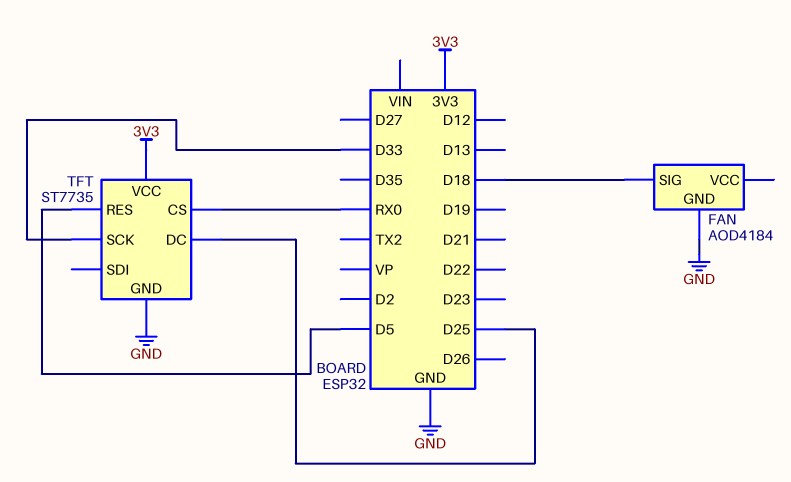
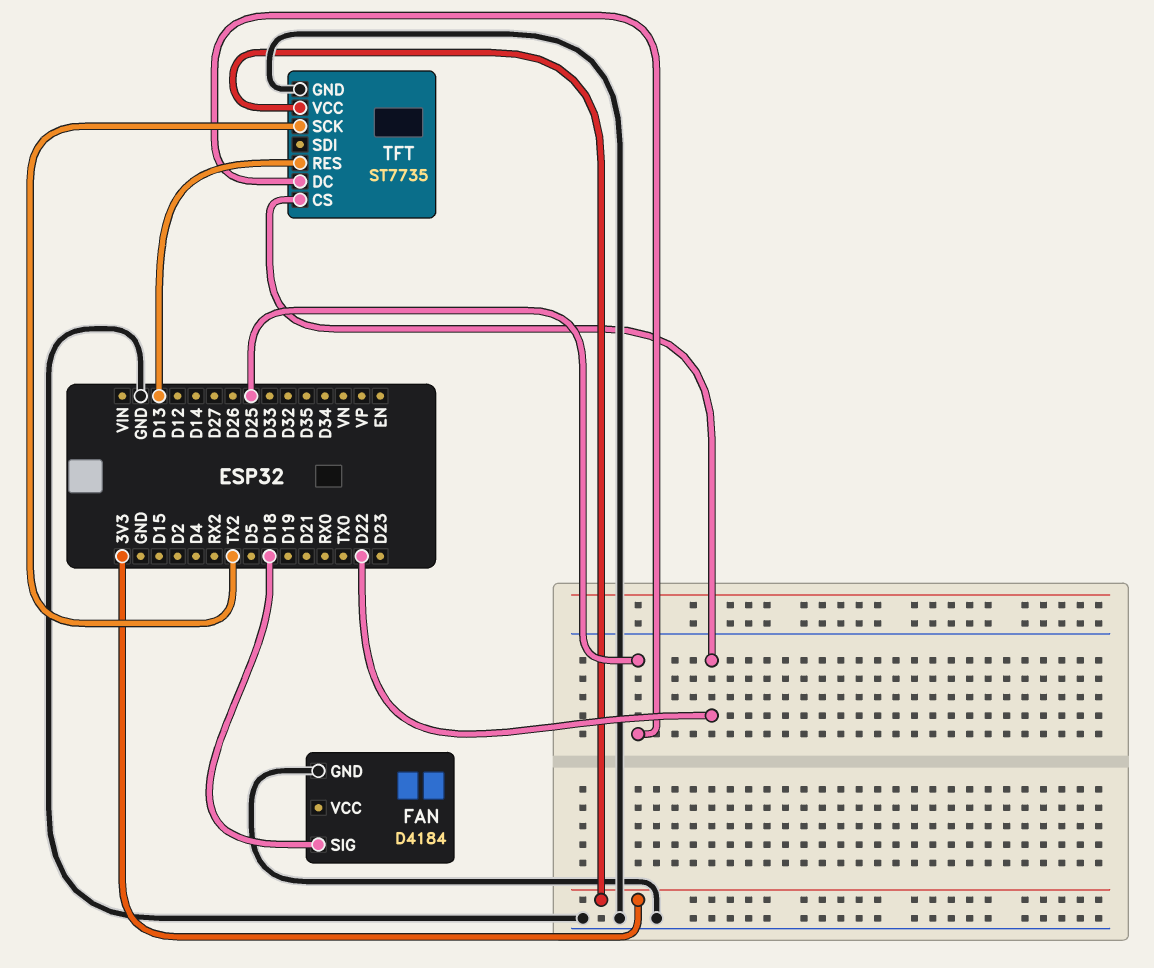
FAN: AOD4184 -> D4184
TFT pin CS: RX0 -> D22
TFT pin RES: D5 -> D13
TFT pin SCK: D33 -> TX2

